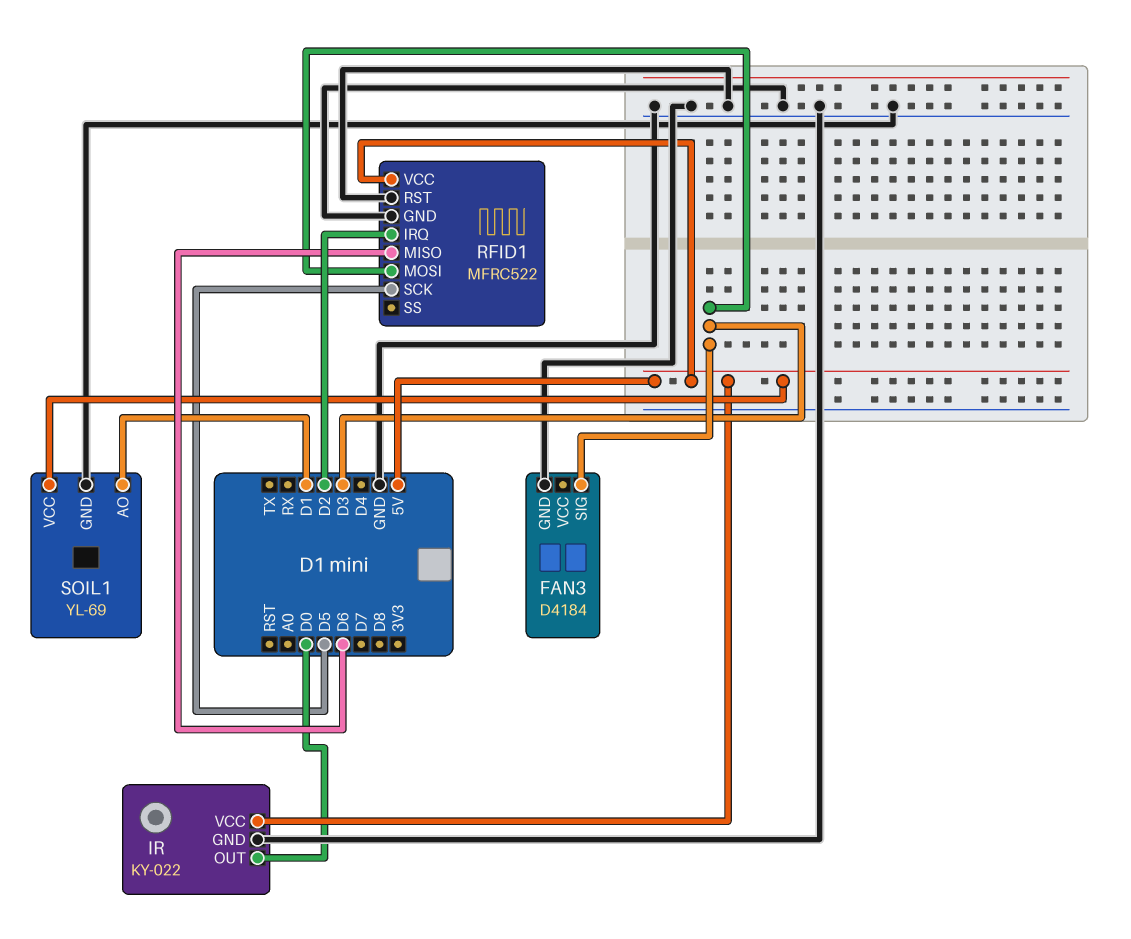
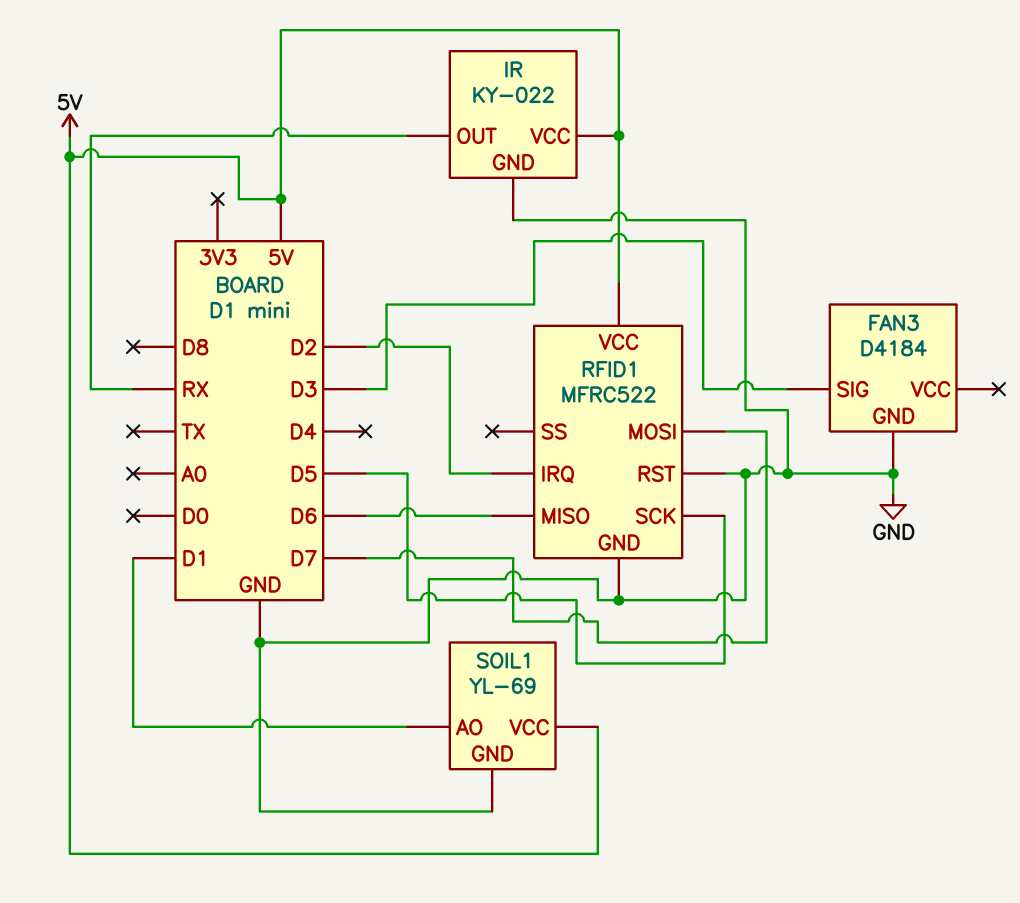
IR pin OUT: D0 -> RX
RFID1 pin MOSI: D3 -> D7

